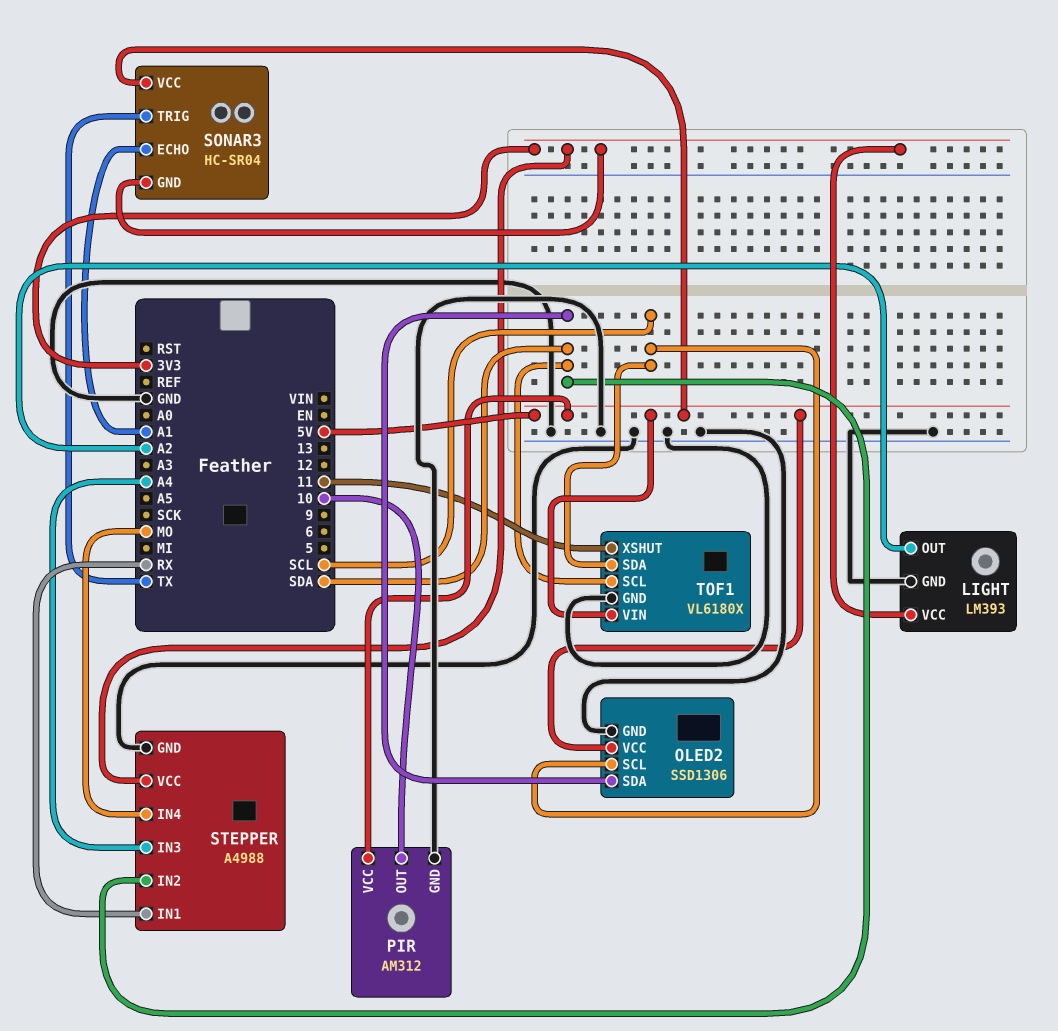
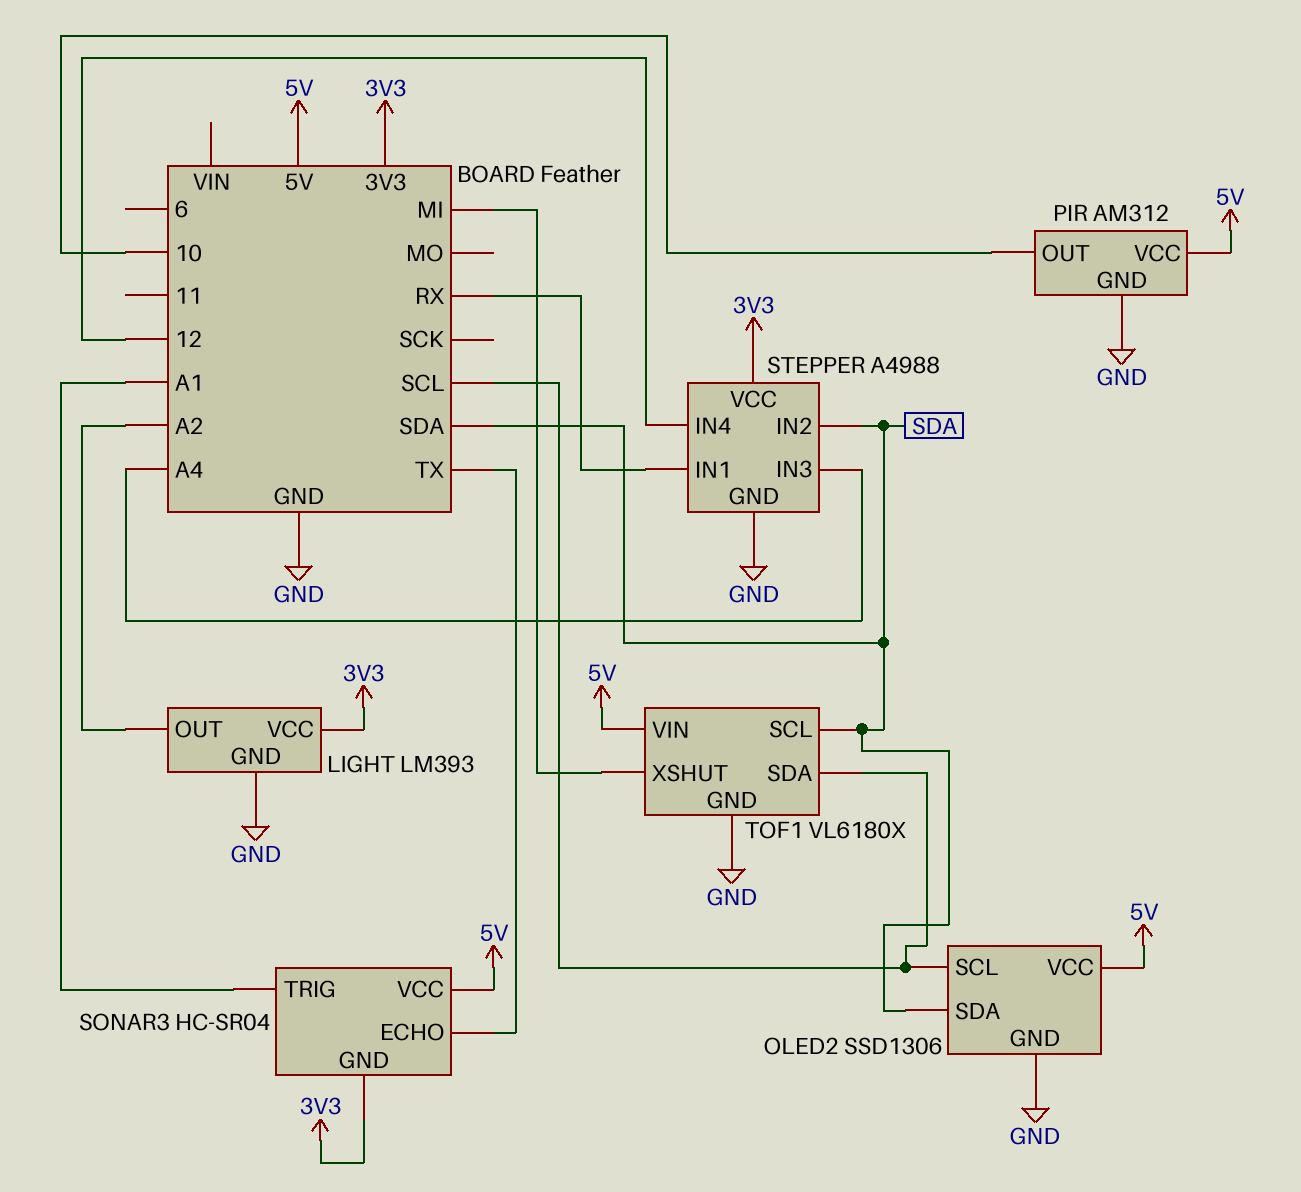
SONAR3 pin ECHO: A1 -> TX
SONAR3 pin TRIG: TX -> A1
STEPPER pin IN4: MO -> 12
TOF1 pin XSHUT: 11 -> MI

